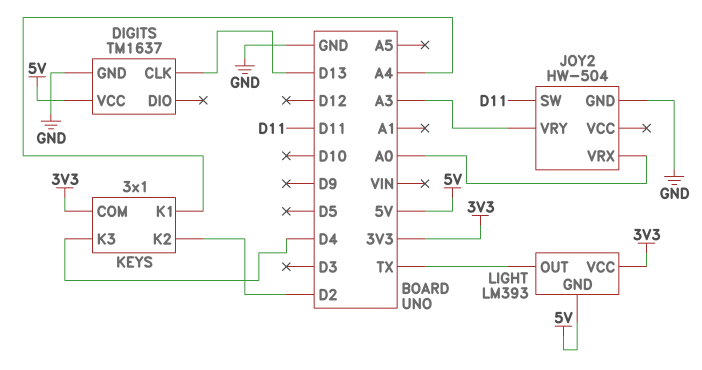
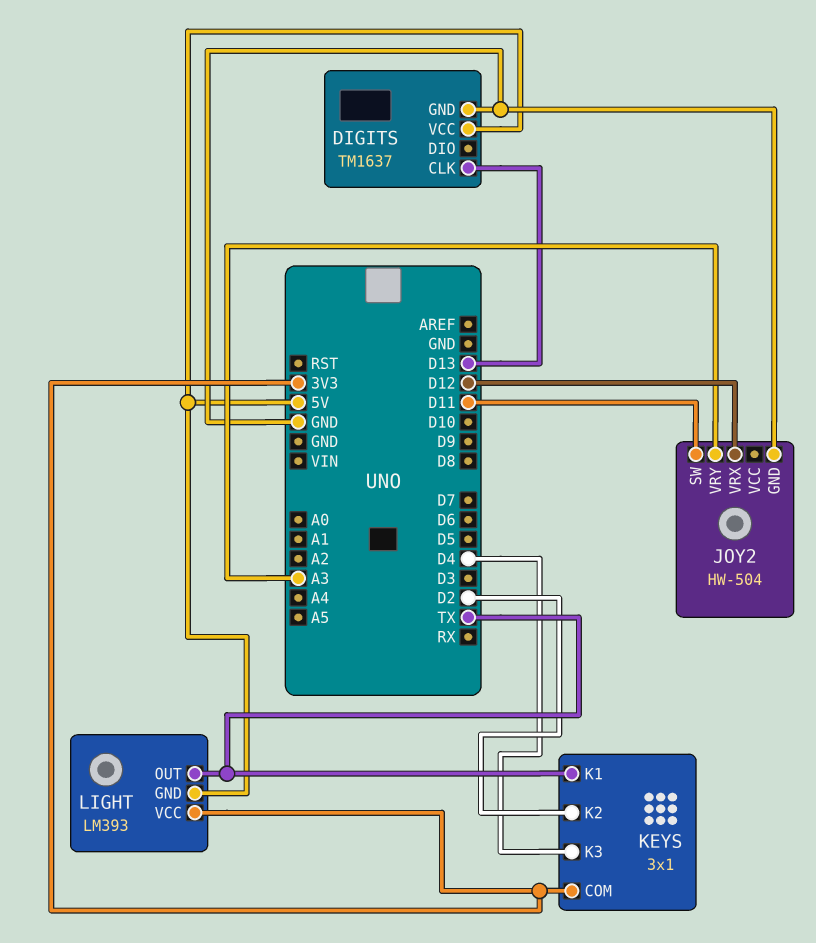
JOY2 pin VRX: A0 -> D12
KEYS pin K1: A4 -> TX

